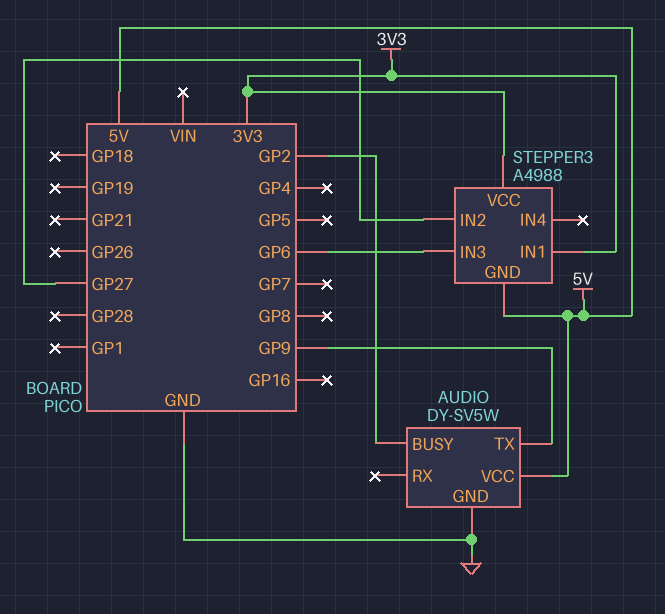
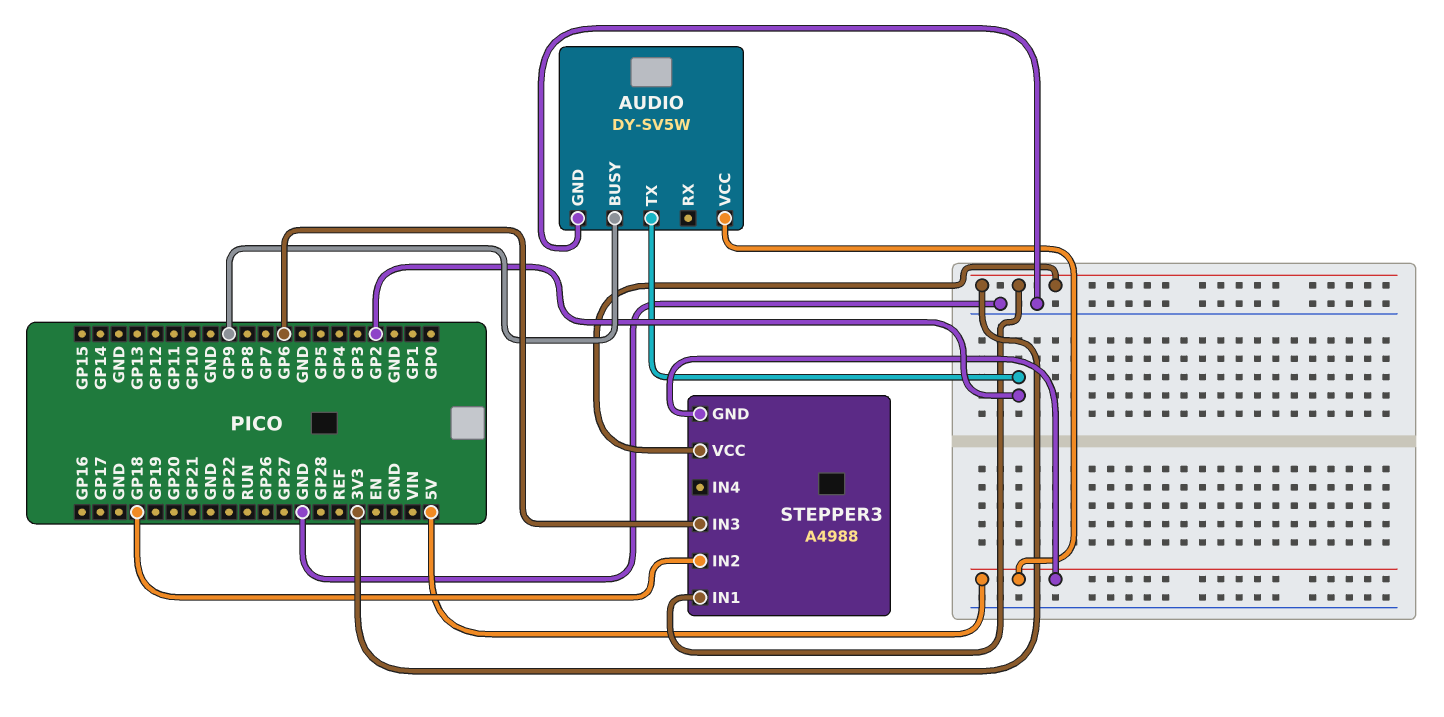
AUDIO pin BUSY: GP2 -> GP9
AUDIO pin TX: GP9 -> GP2
STEPPER3 pin IN2: GP27 -> GP18

